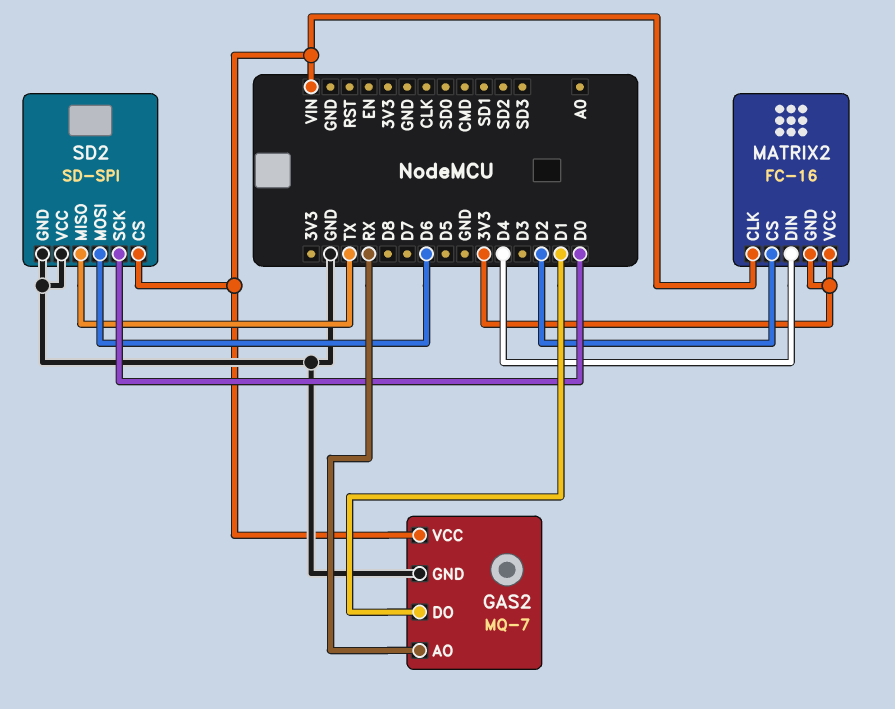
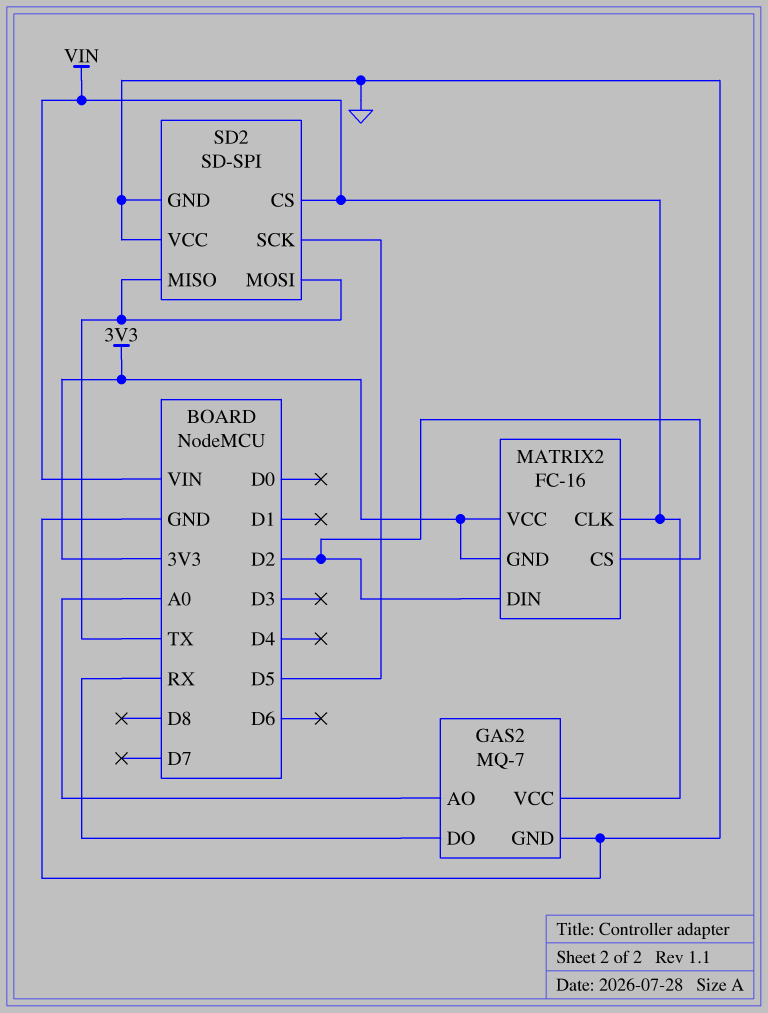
GAS2 pin AO: RX -> A0
GAS2 pin DO: D1 -> RX
MATRIX2 pin DIN: D4 -> D2
SD2 pin MOSI: D6 -> TX
SD2 pin SCK: D0 -> D5

